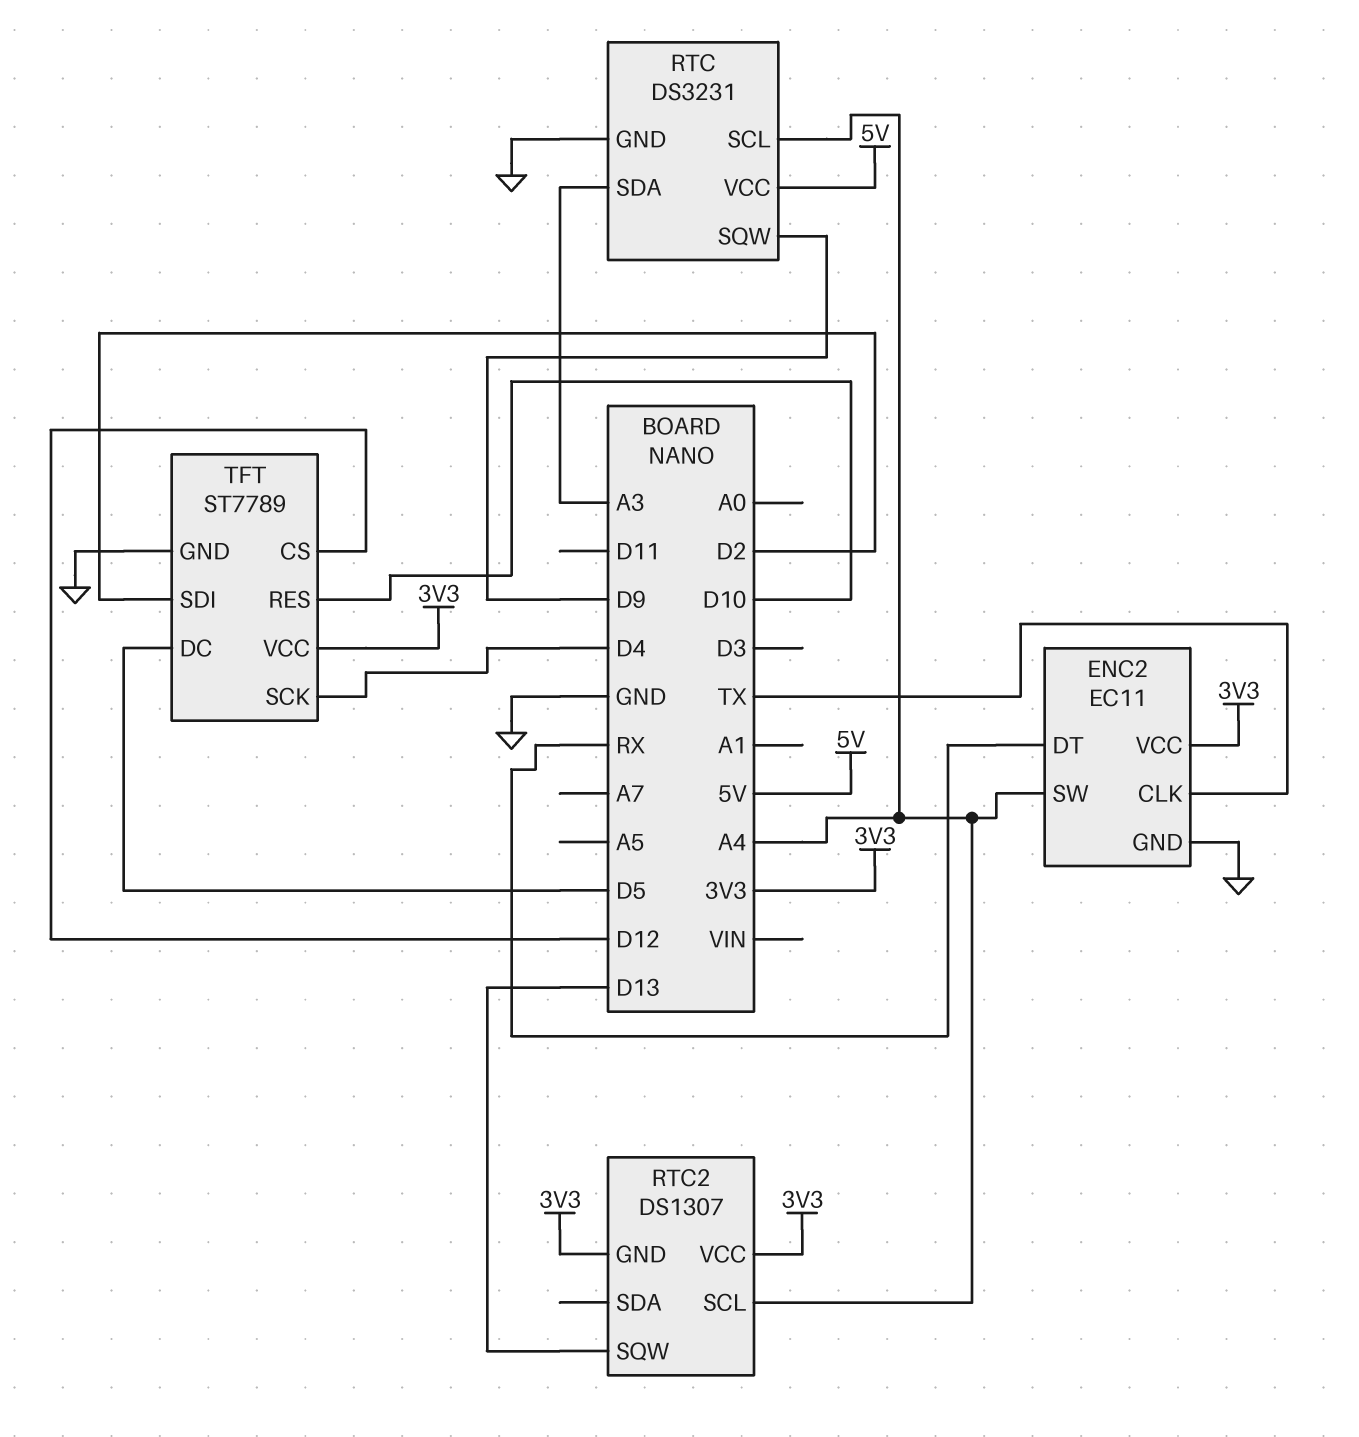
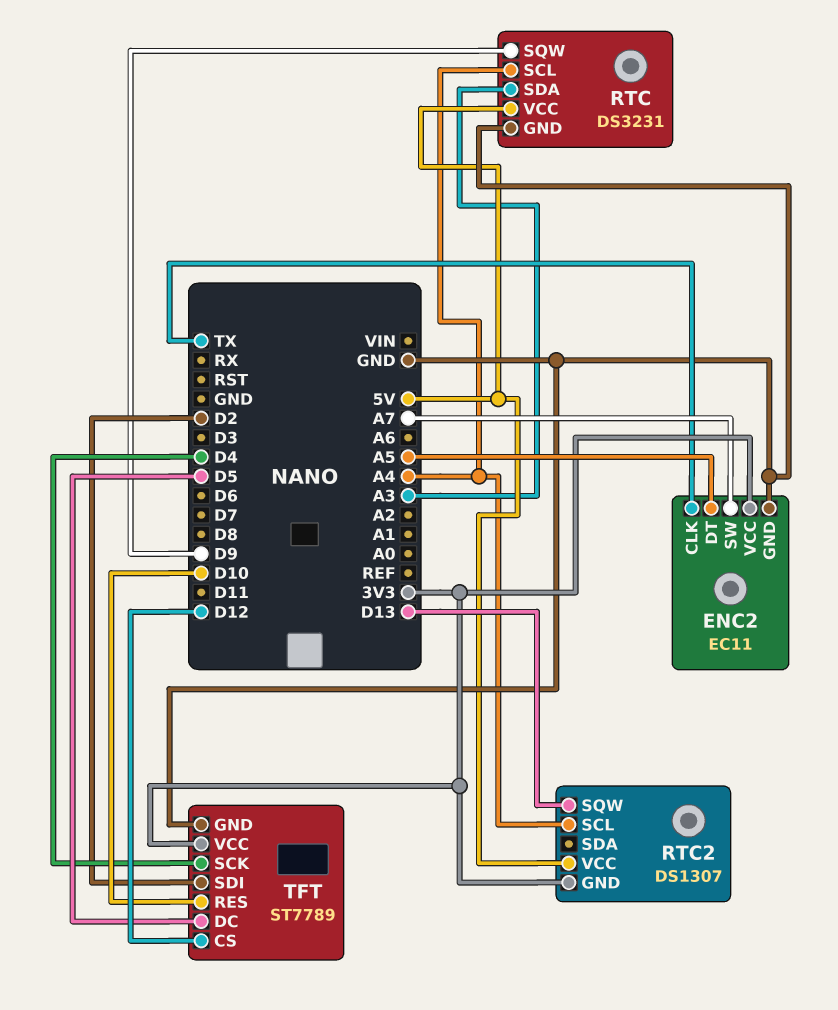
ENC2 pin DT: RX -> A5
ENC2 pin SW: A4 -> A7
RTC2 pin VCC: 3V3 -> 5V

